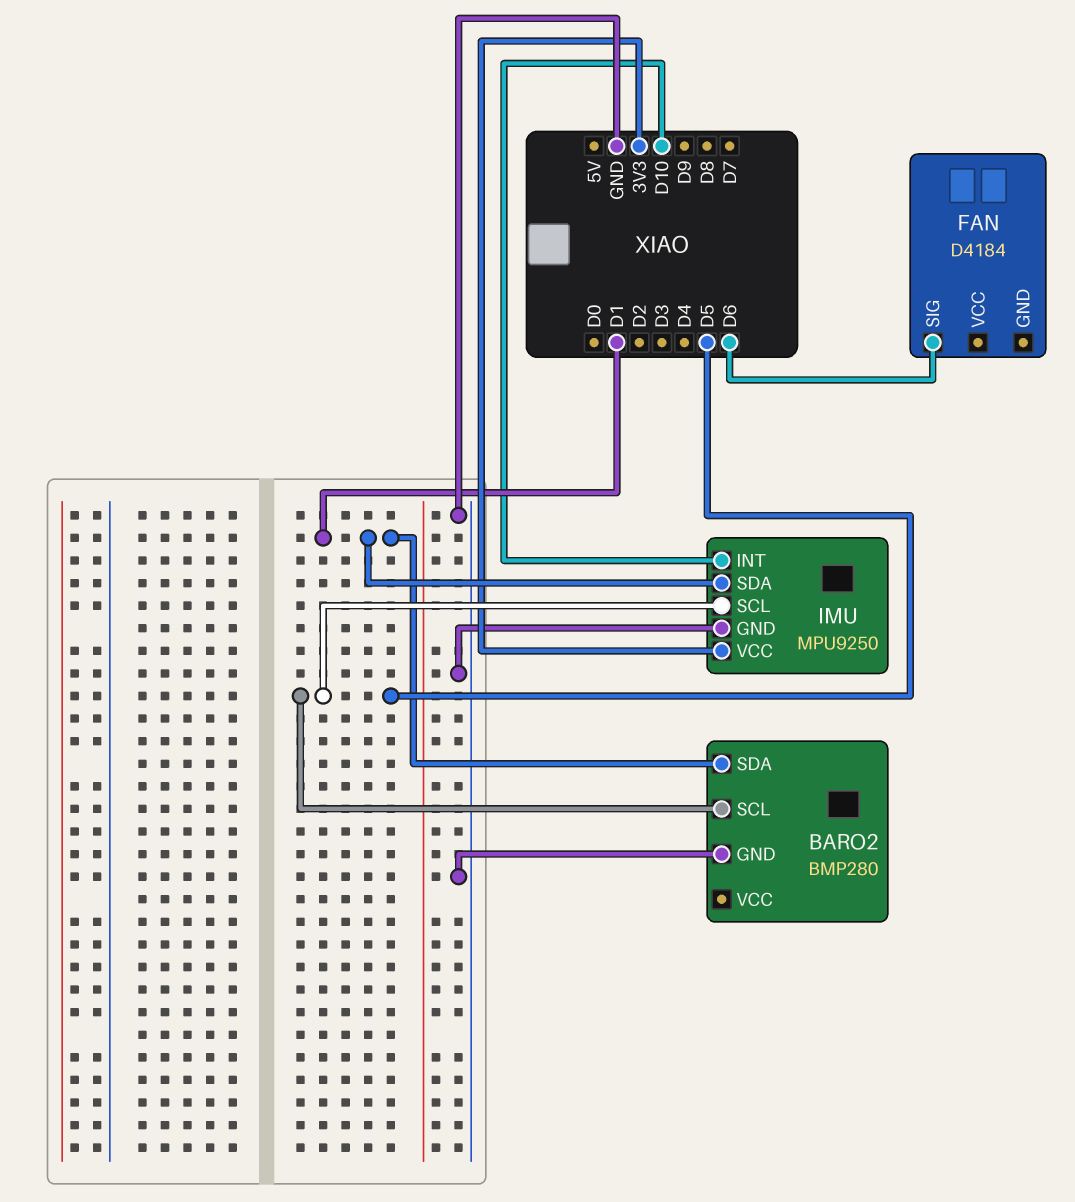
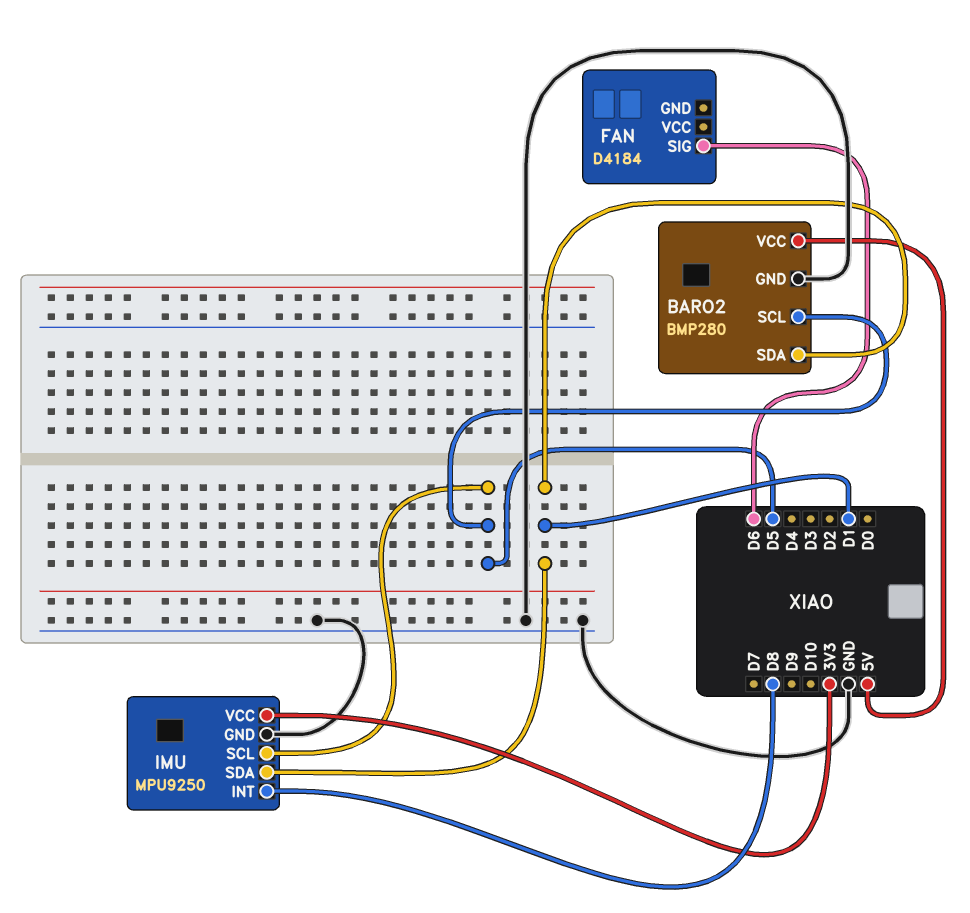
BARO2 pin VCC: none -> 5V
IMU pin INT: D10 -> D8

